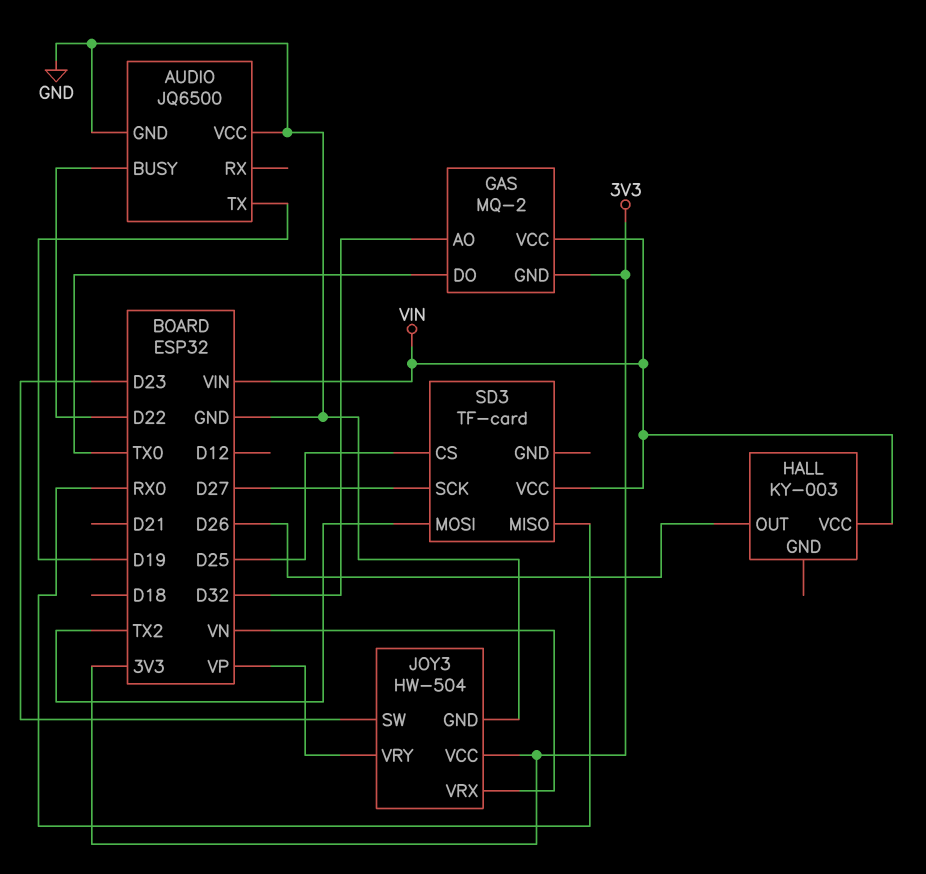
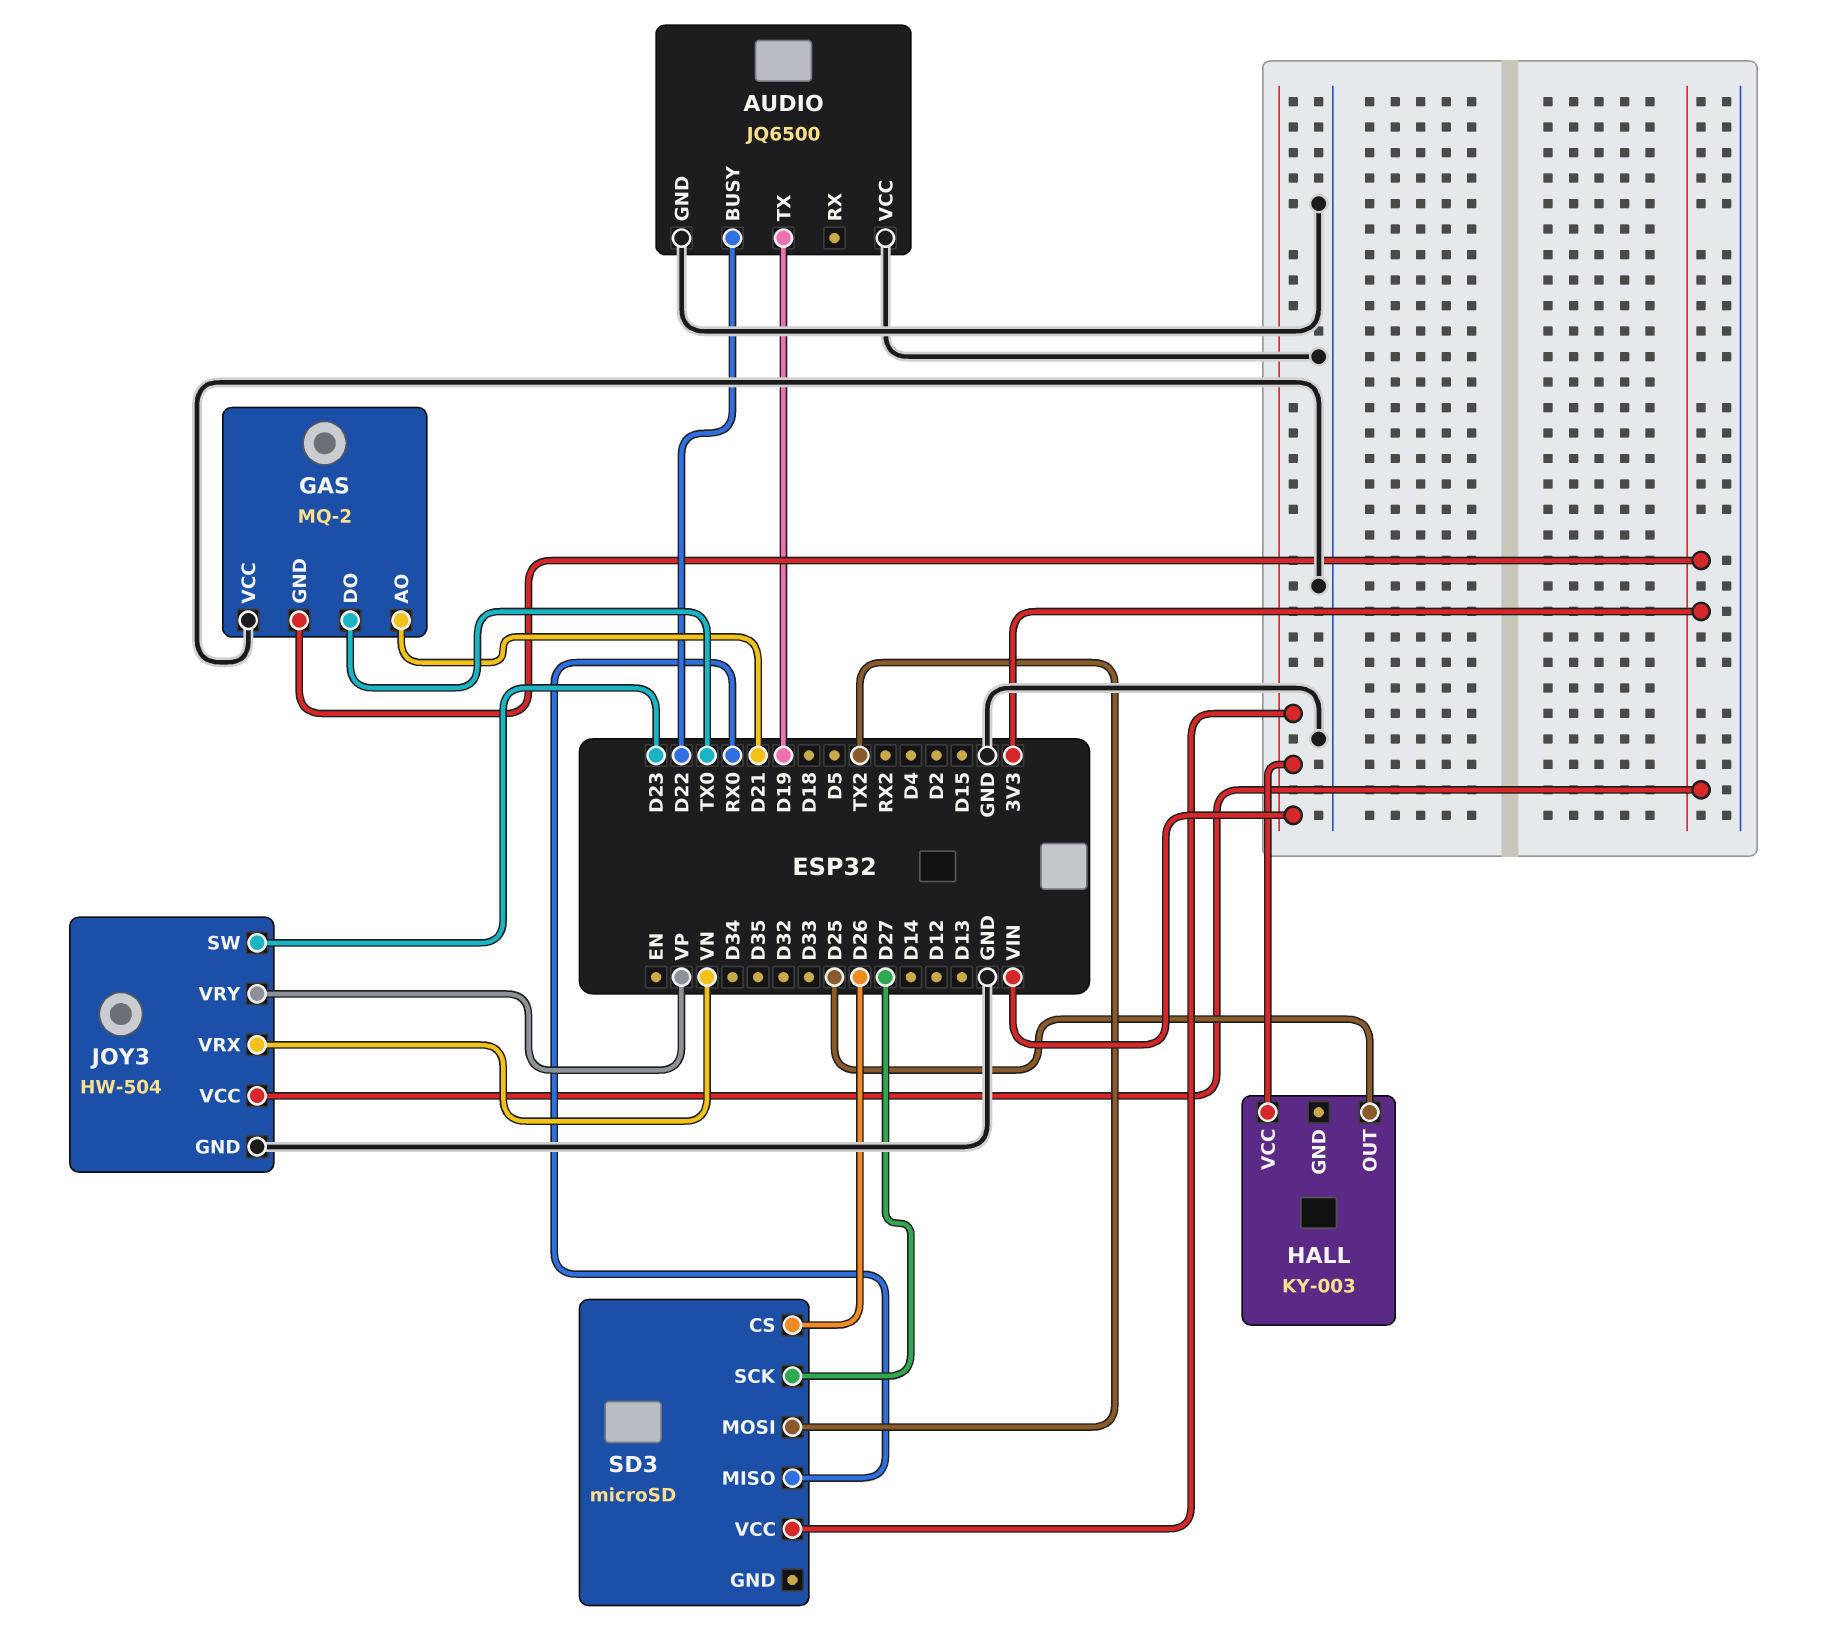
GAS pin AO: D32 -> D21
GAS pin VCC: VIN -> GND
HALL pin OUT: D26 -> D25
SD3: TF-card -> microSD
SD3 pin CS: D25 -> D26

